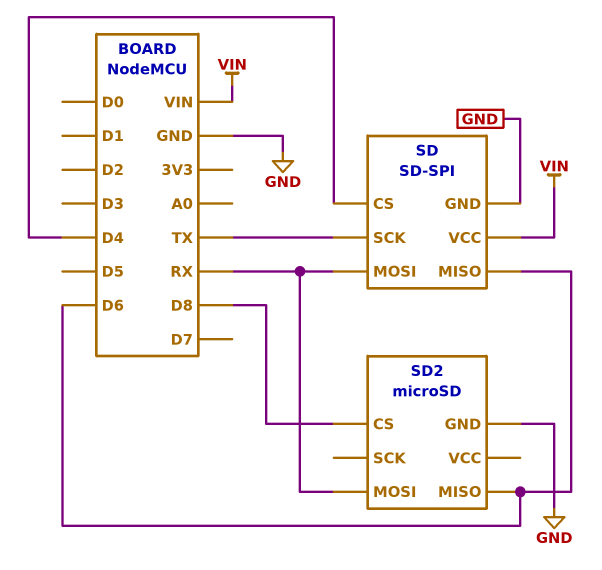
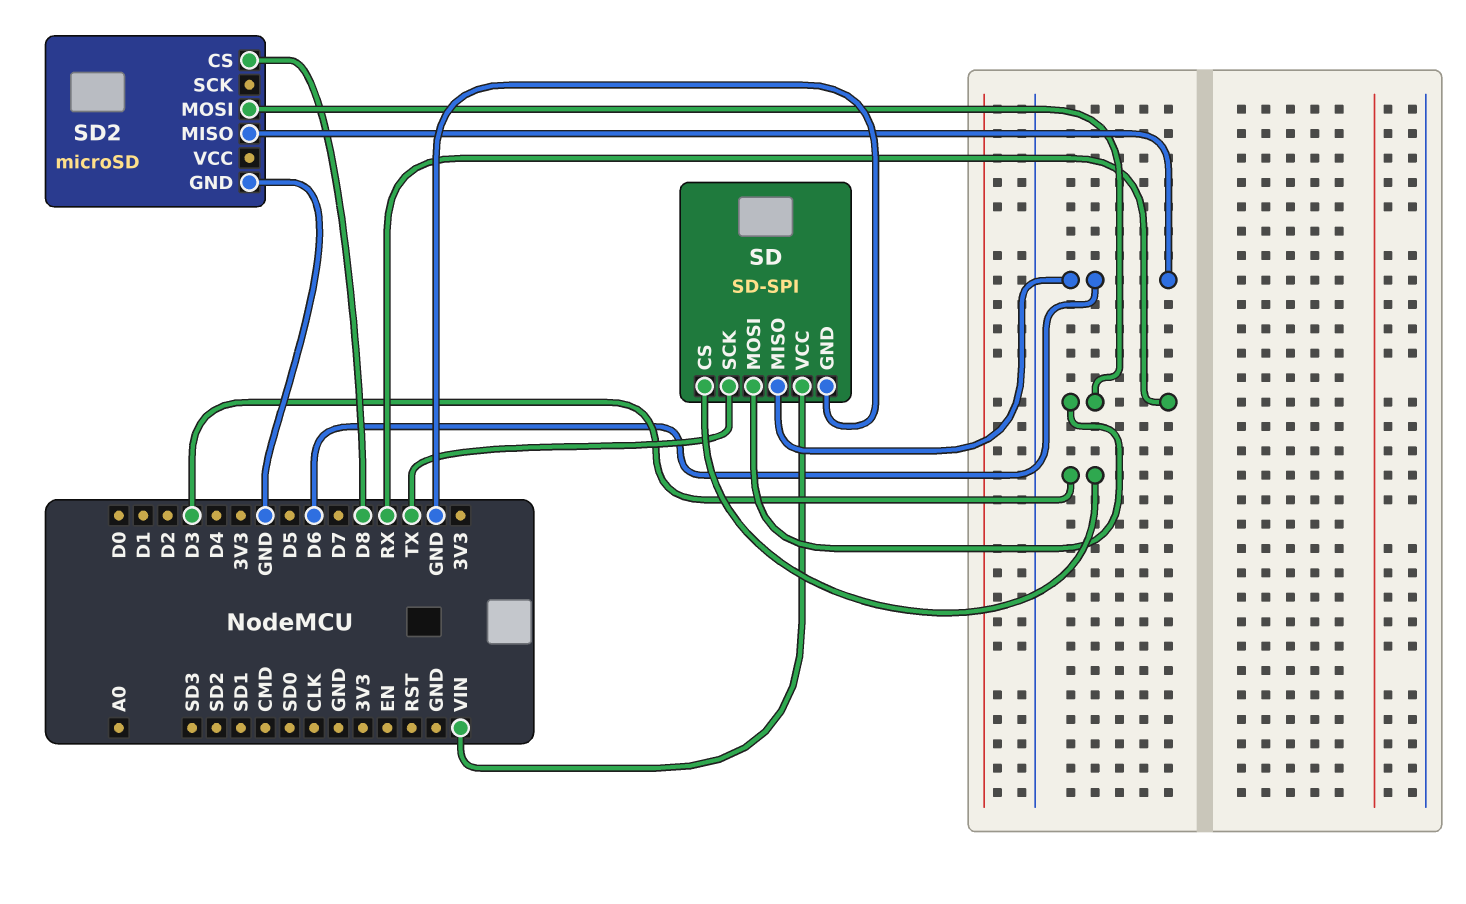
SD pin CS: D4 -> D3

